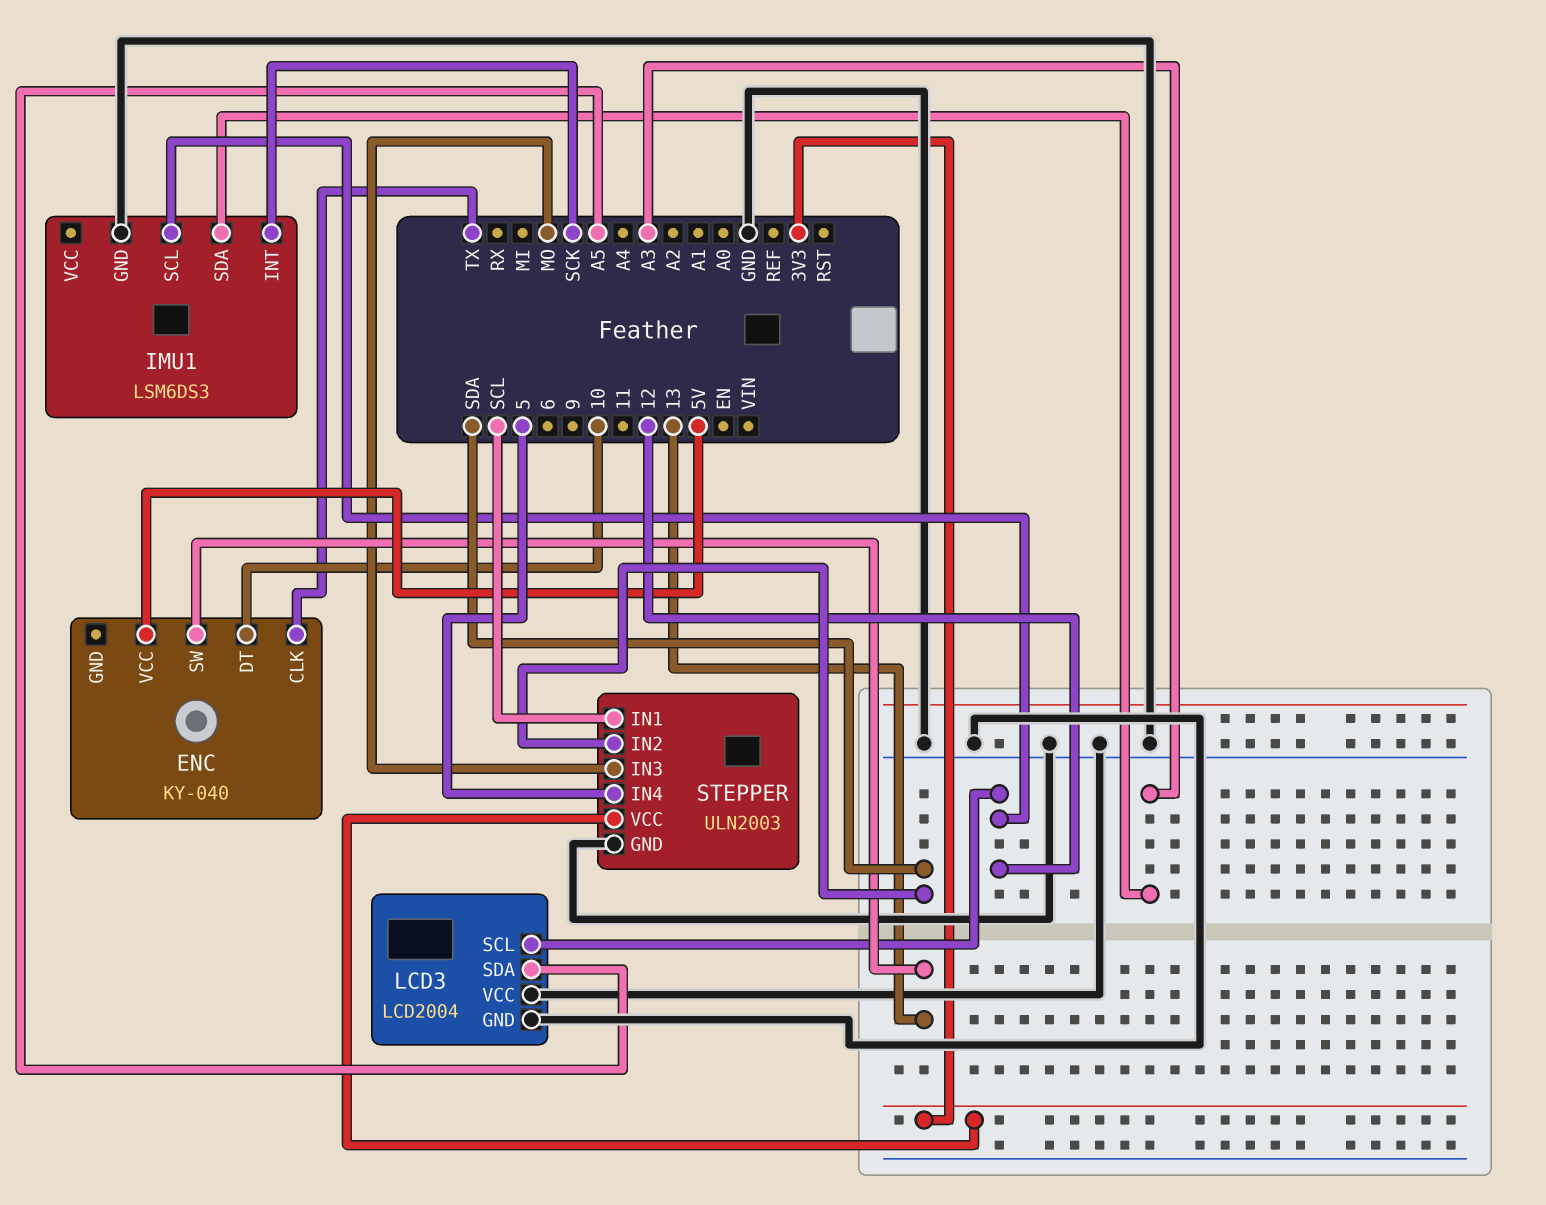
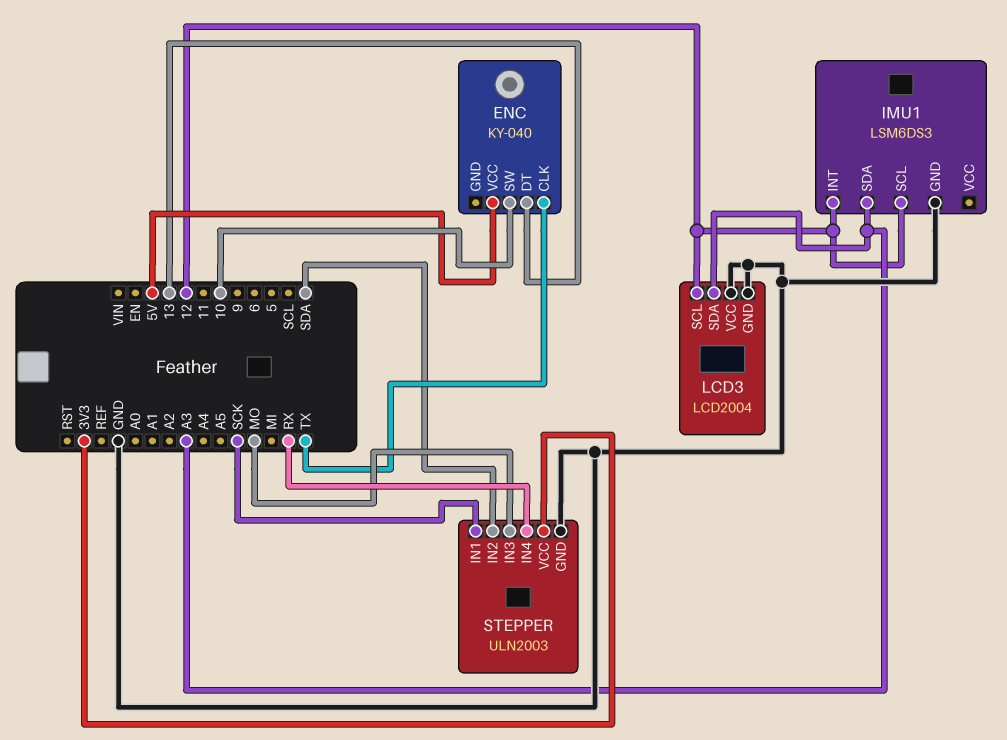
ENC pin DT: 10 -> 13
ENC pin SW: 13 -> 10
IMU1 pin INT: SCK -> 12
LCD3 pin SDA: A5 -> A3
STEPPER pin IN1: SCL -> SCK
STEPPER pin IN4: 5 -> RX

